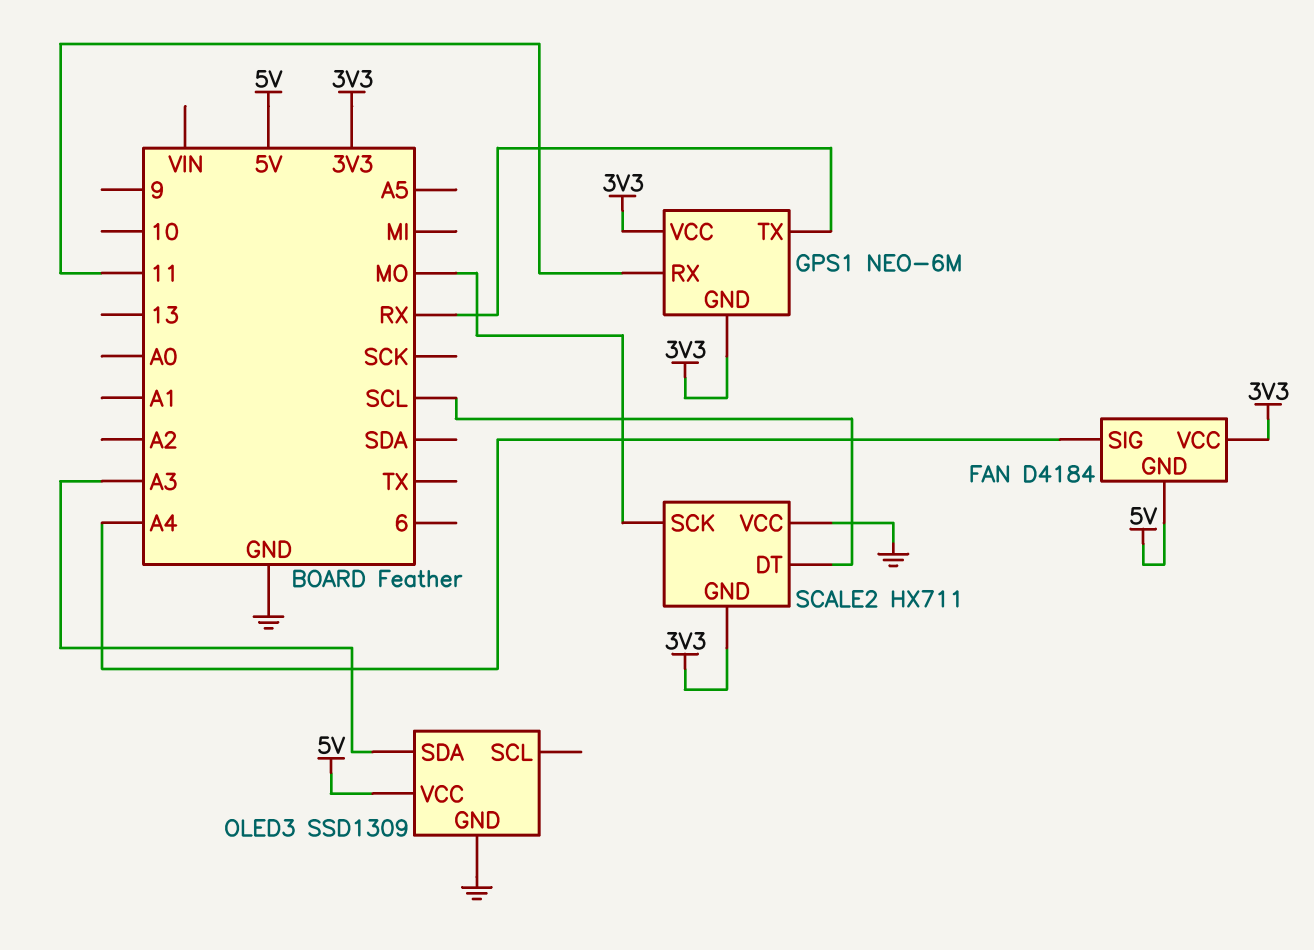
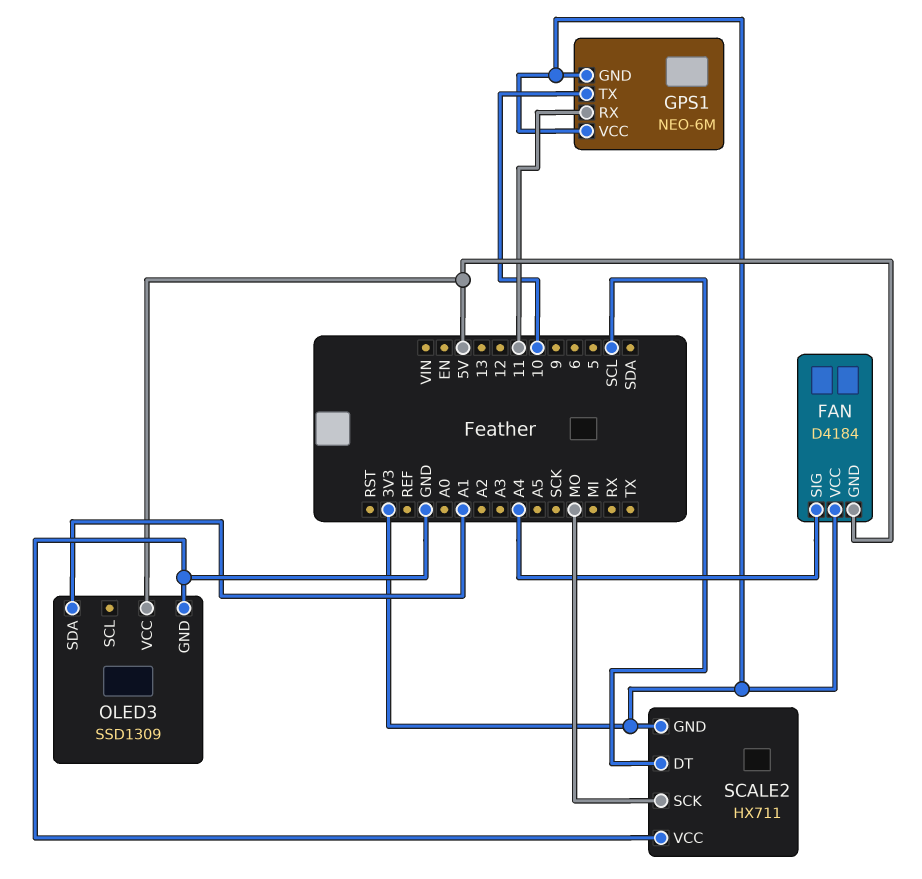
GPS1 pin TX: RX -> 10
OLED3 pin SDA: A3 -> A1

